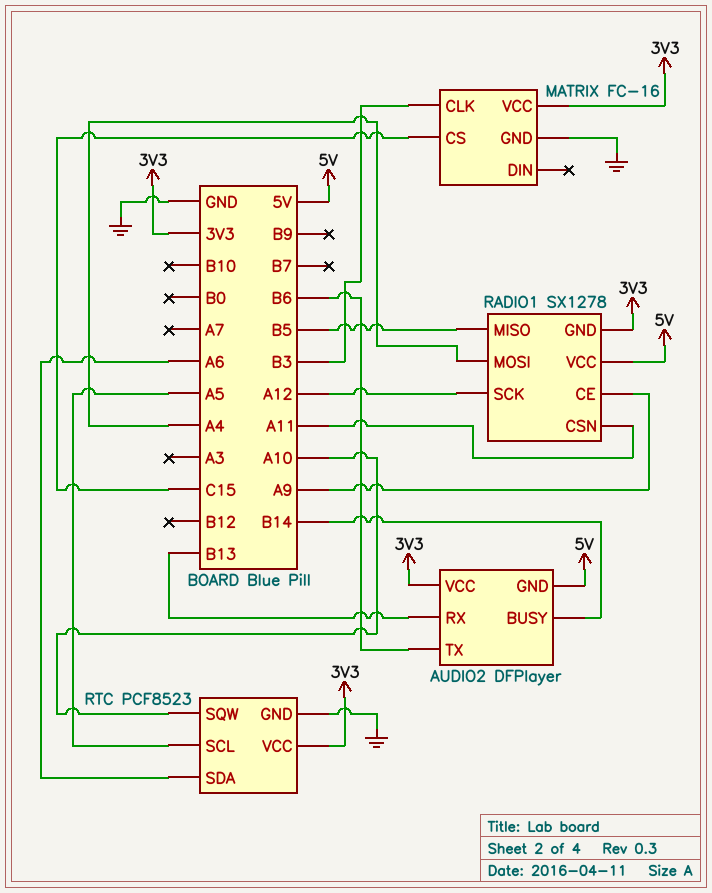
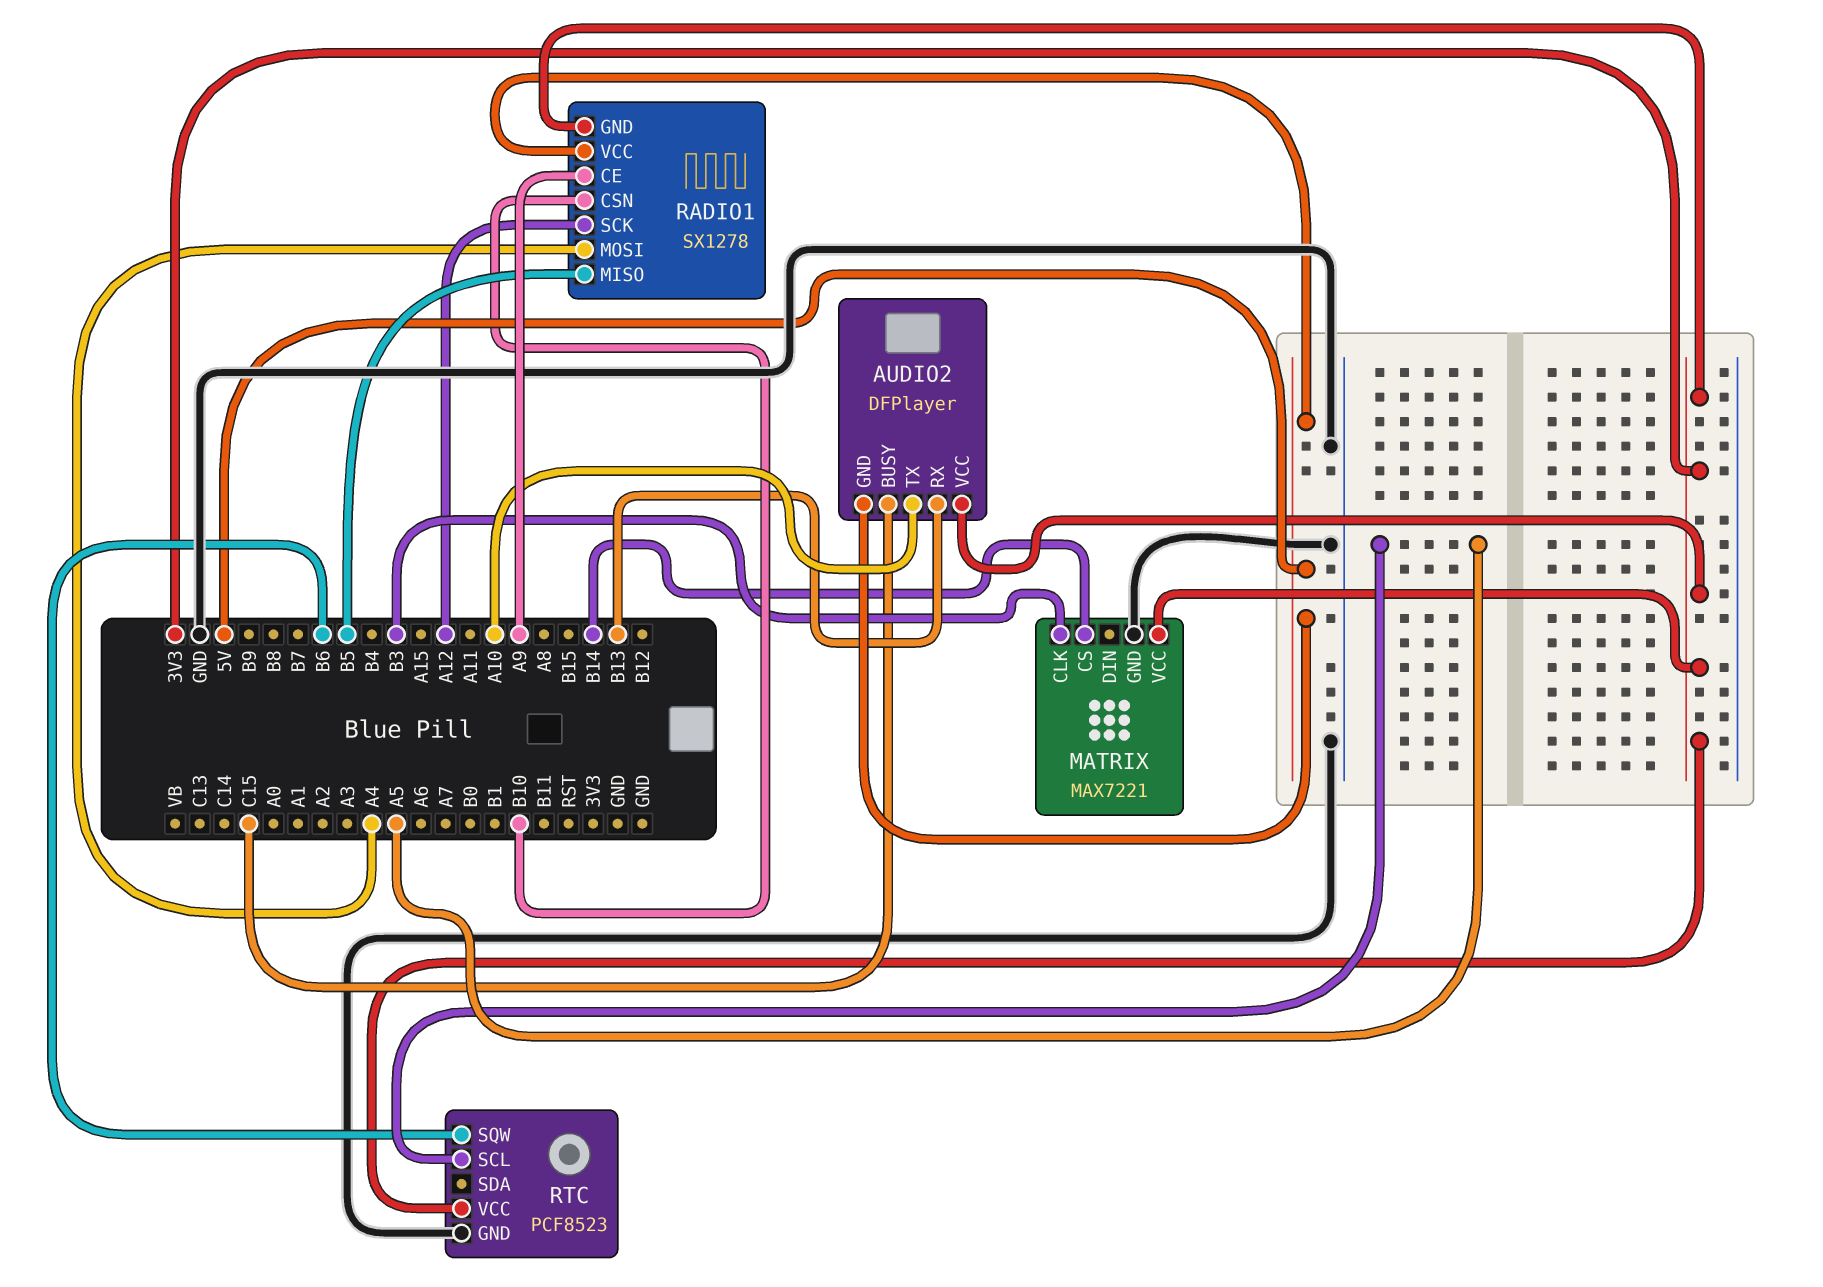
AUDIO2 pin BUSY: B14 -> C15
AUDIO2 pin TX: B6 -> A10
MATRIX: FC-16 -> MAX7221
MATRIX pin CS: C15 -> B14
RADIO1 pin CSN: A11 -> B10
RTC pin SDA: A6 -> none
RTC pin SQW: A10 -> B6

